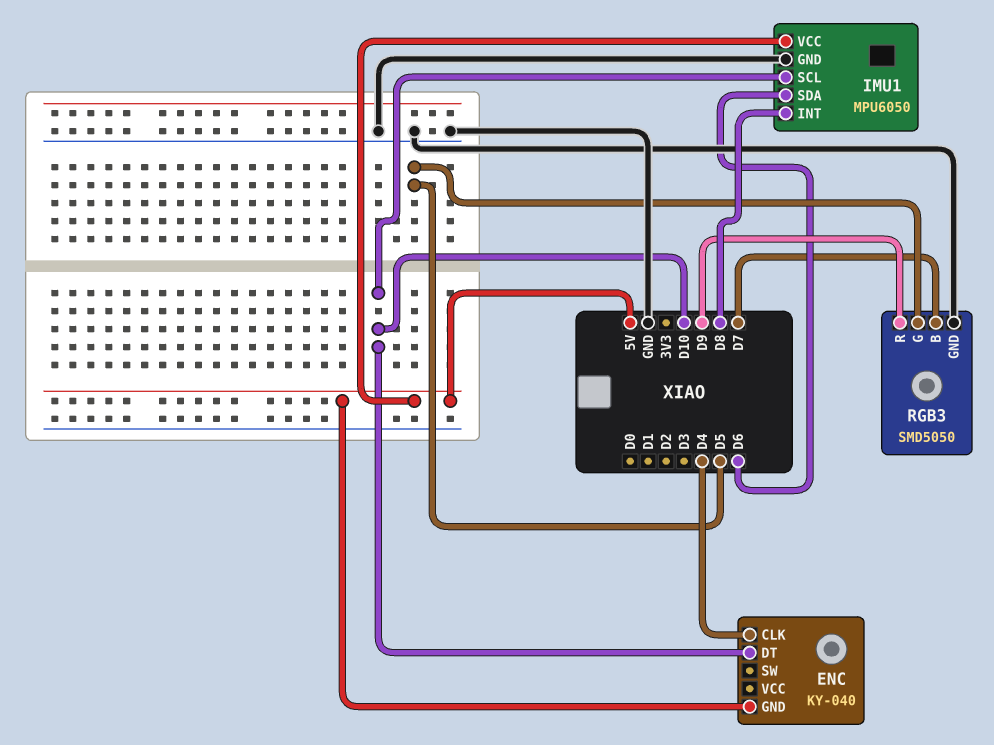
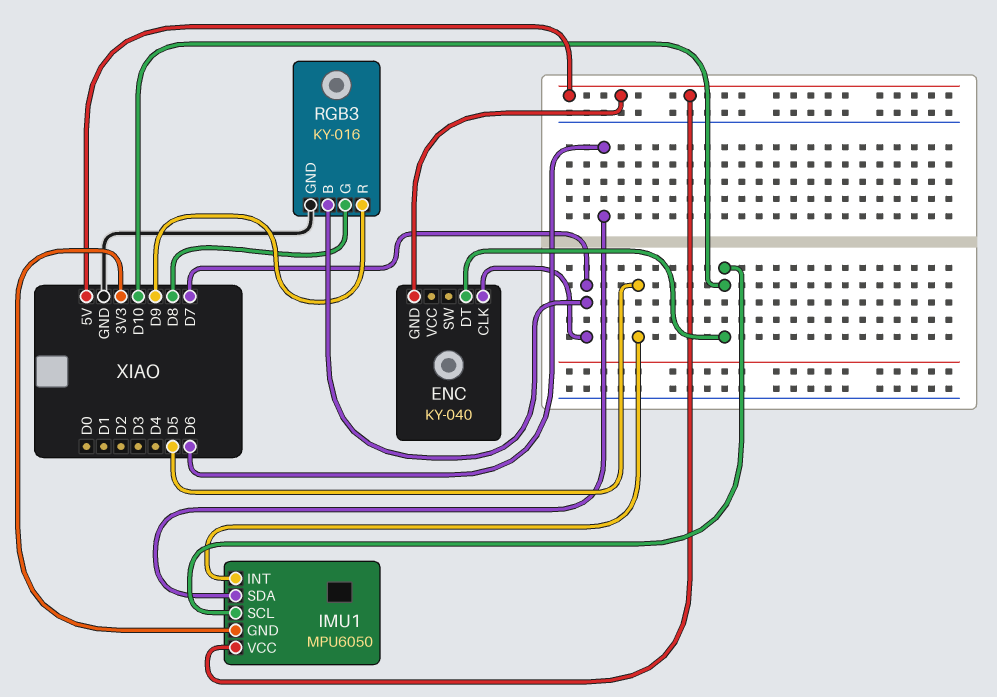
ENC pin CLK: D4 -> D7
IMU1 pin GND: GND -> 3V3
IMU1 pin INT: D8 -> D5
RGB3: SMD5050 -> KY-016
RGB3 pin G: D5 -> D8

